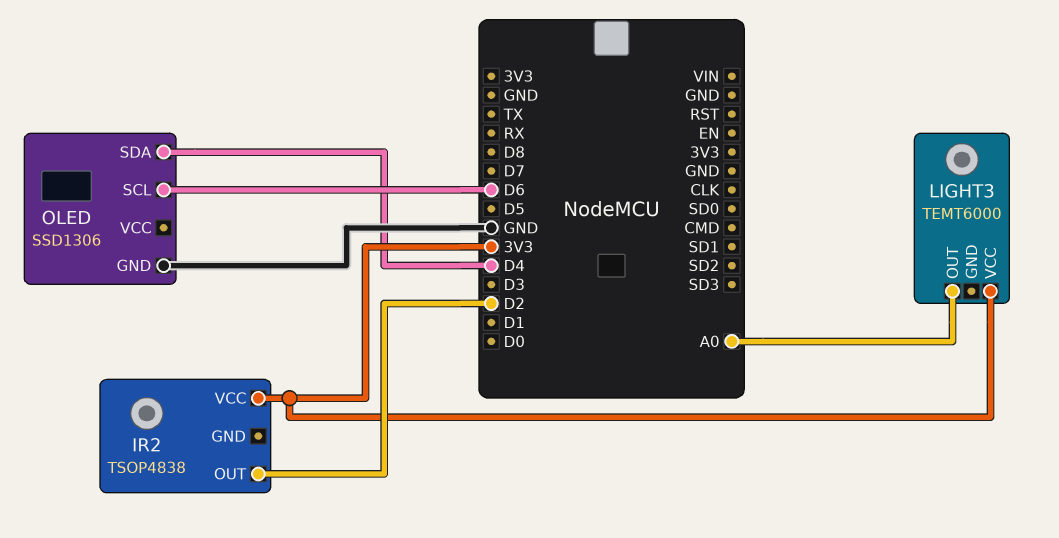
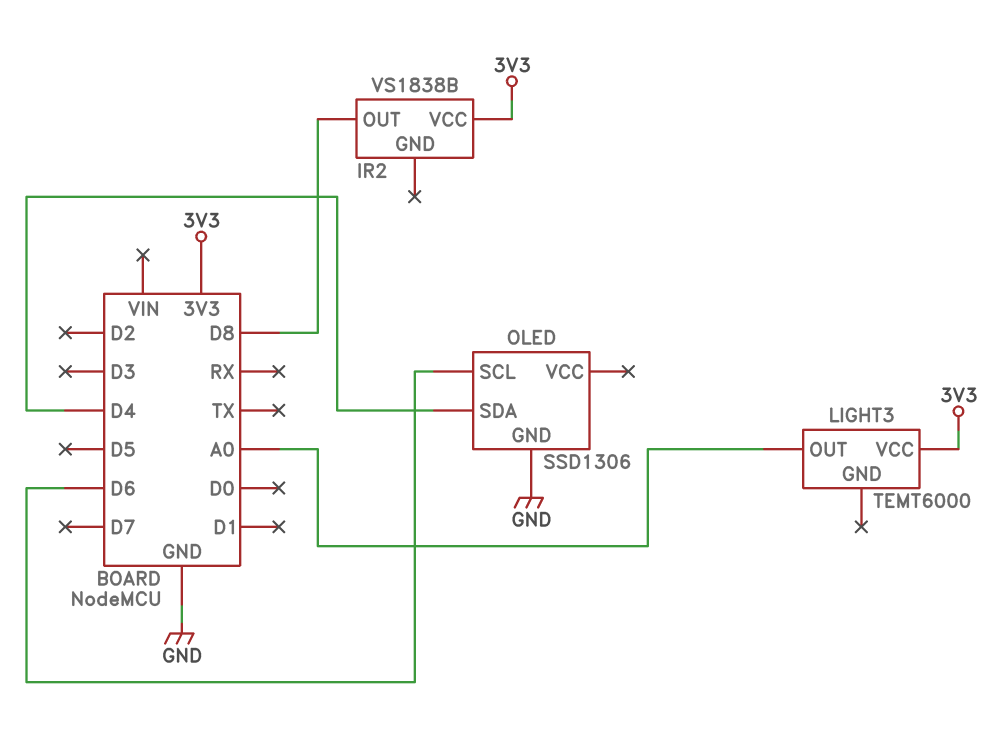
IR2: TSOP4838 -> VS1838B
IR2 pin OUT: D2 -> D8

